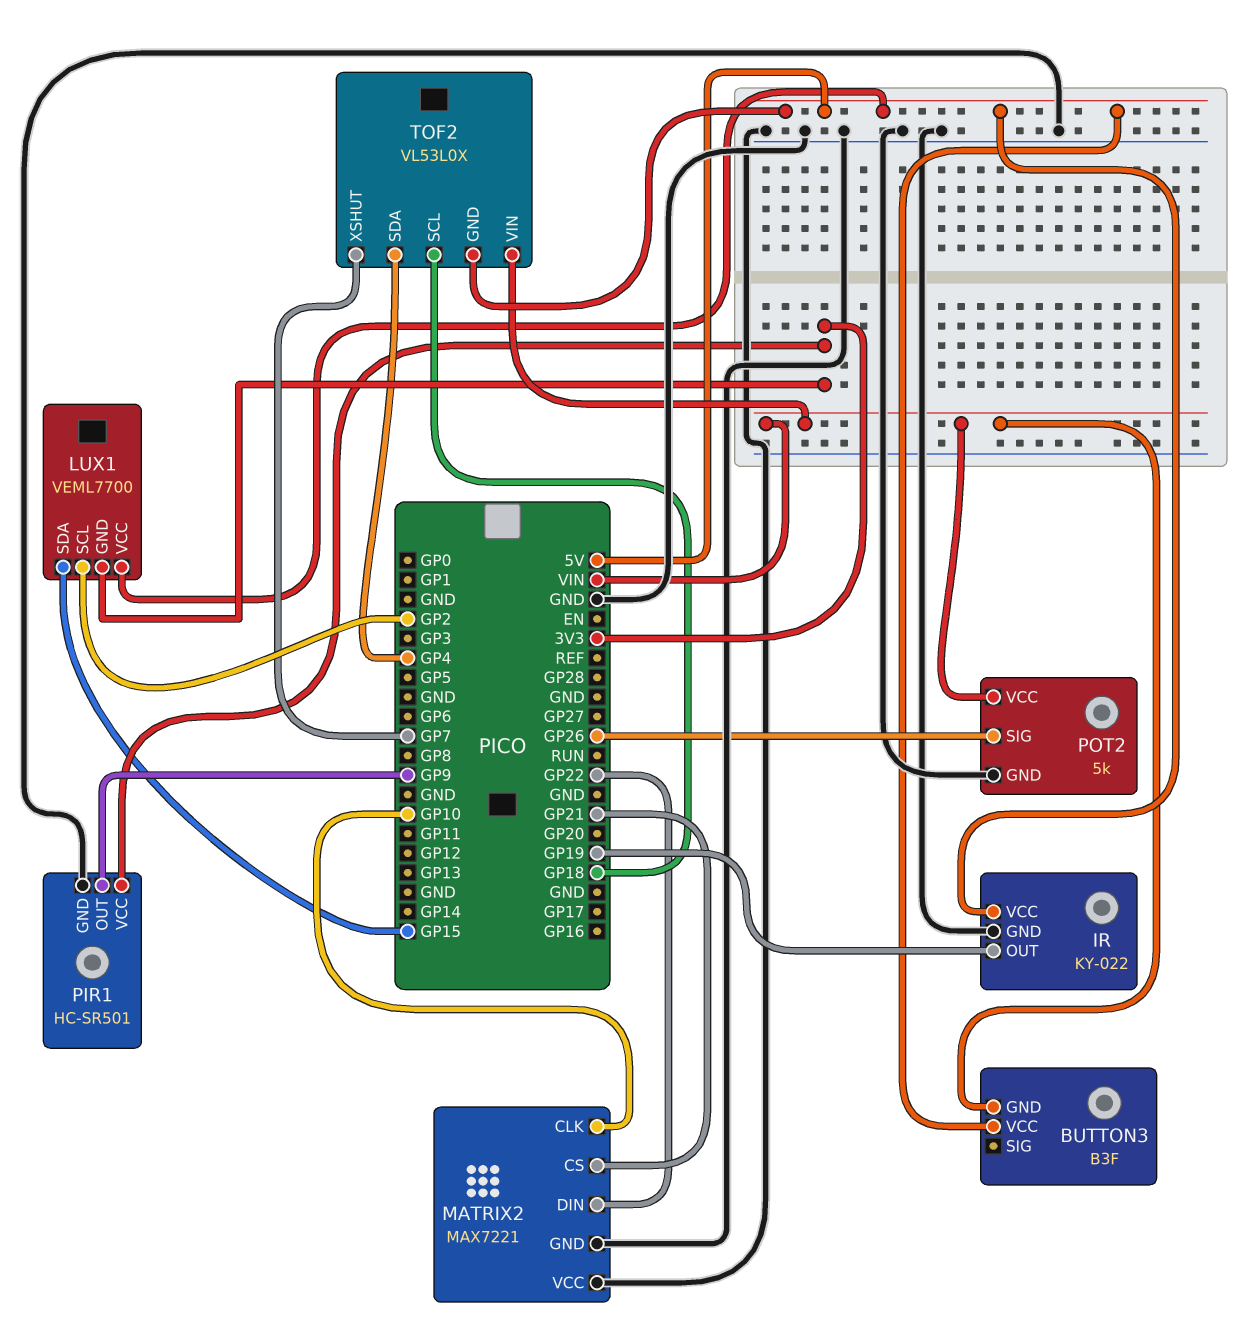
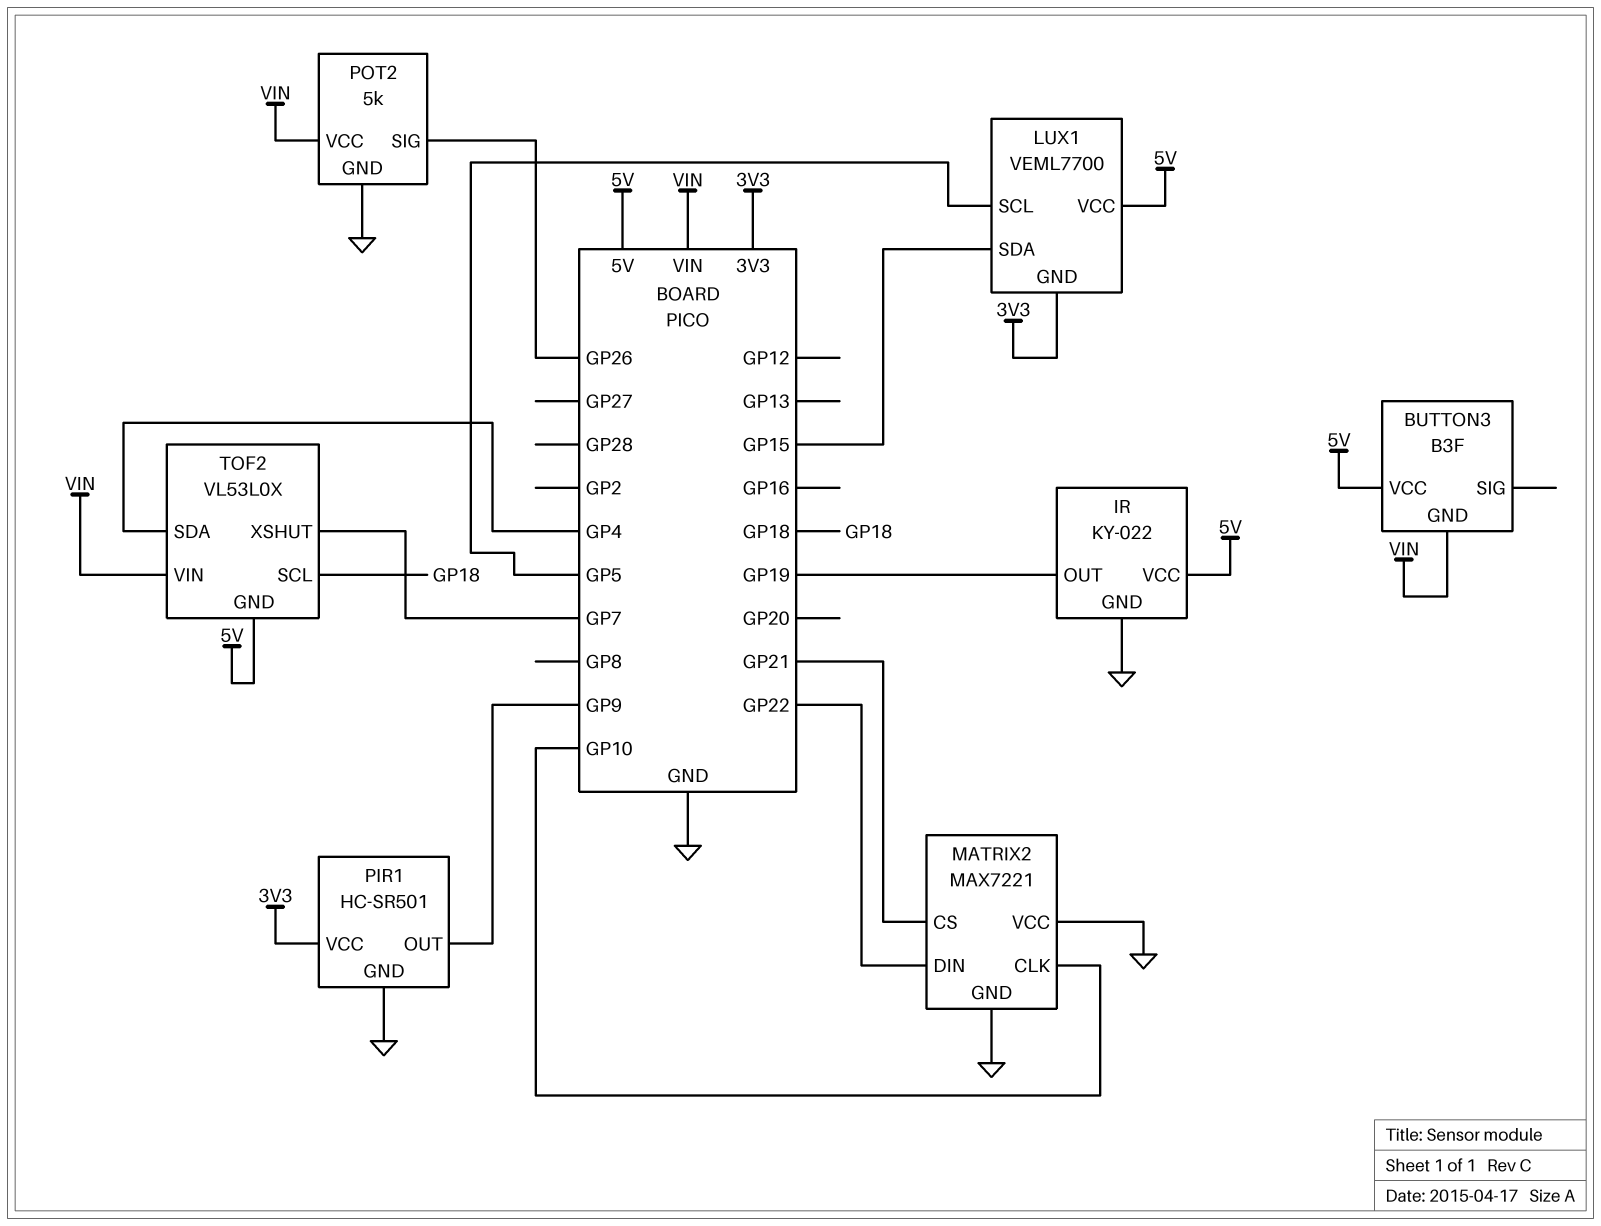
LUX1 pin SCL: GP2 -> GP5

